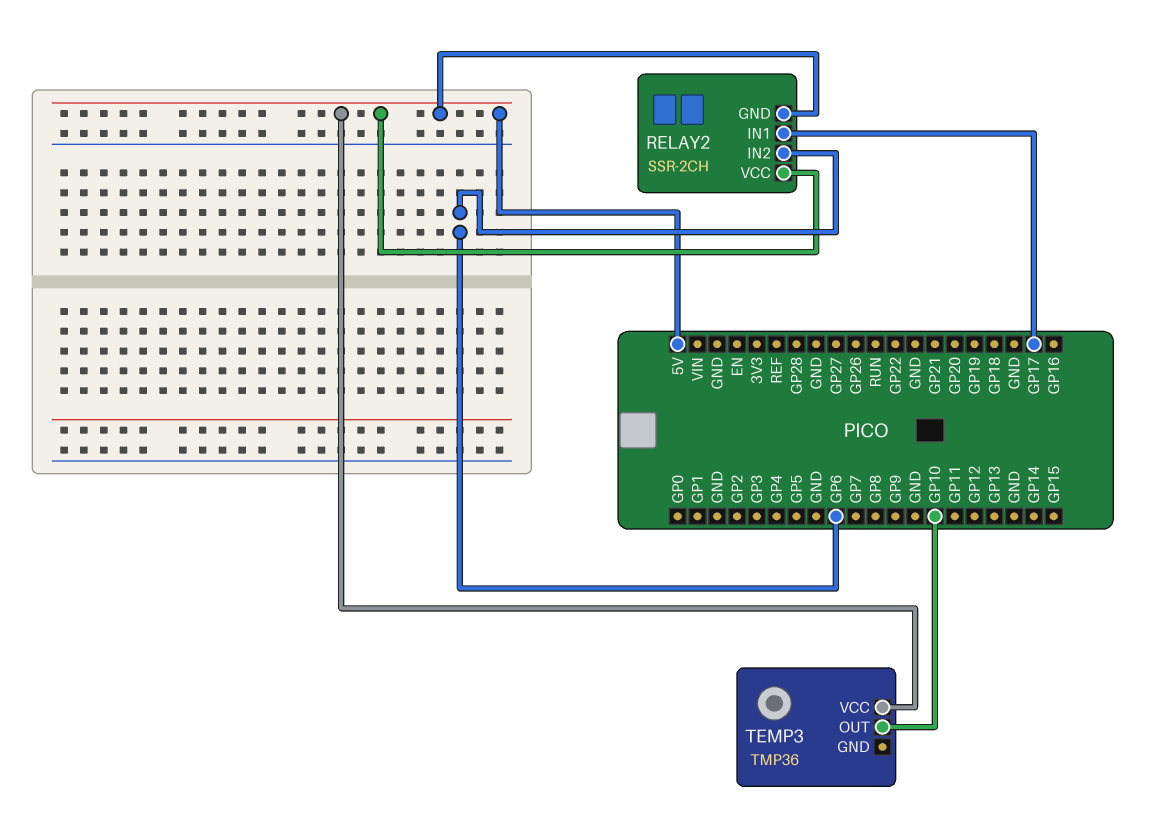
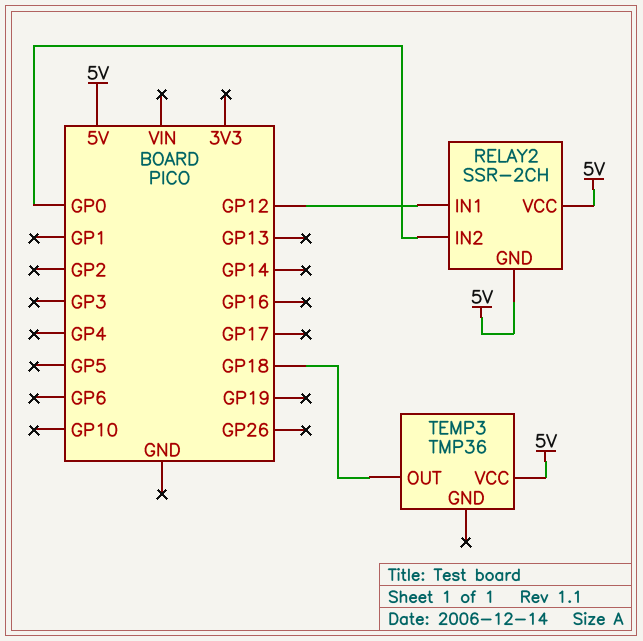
RELAY2 pin IN1: GP17 -> GP12
RELAY2 pin IN2: GP6 -> GP0
TEMP3 pin OUT: GP10 -> GP18

